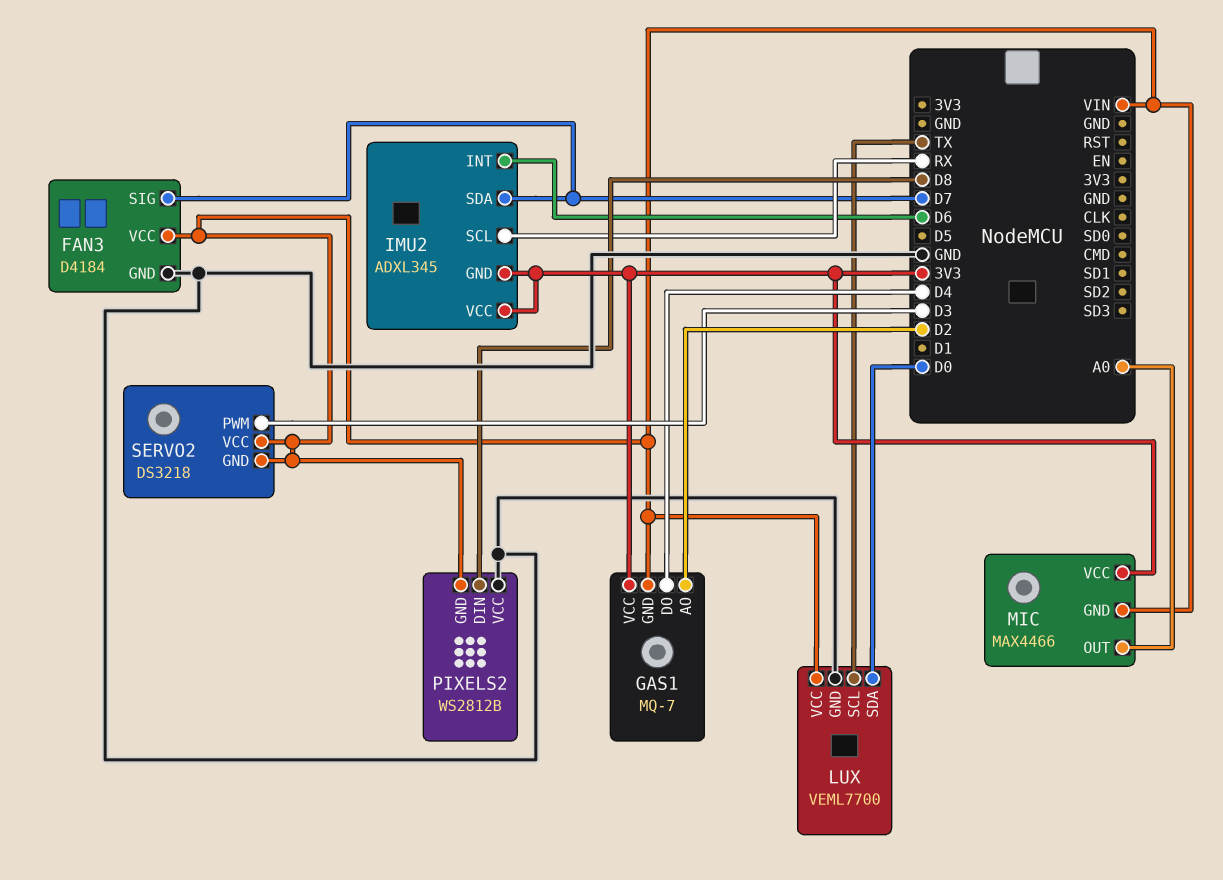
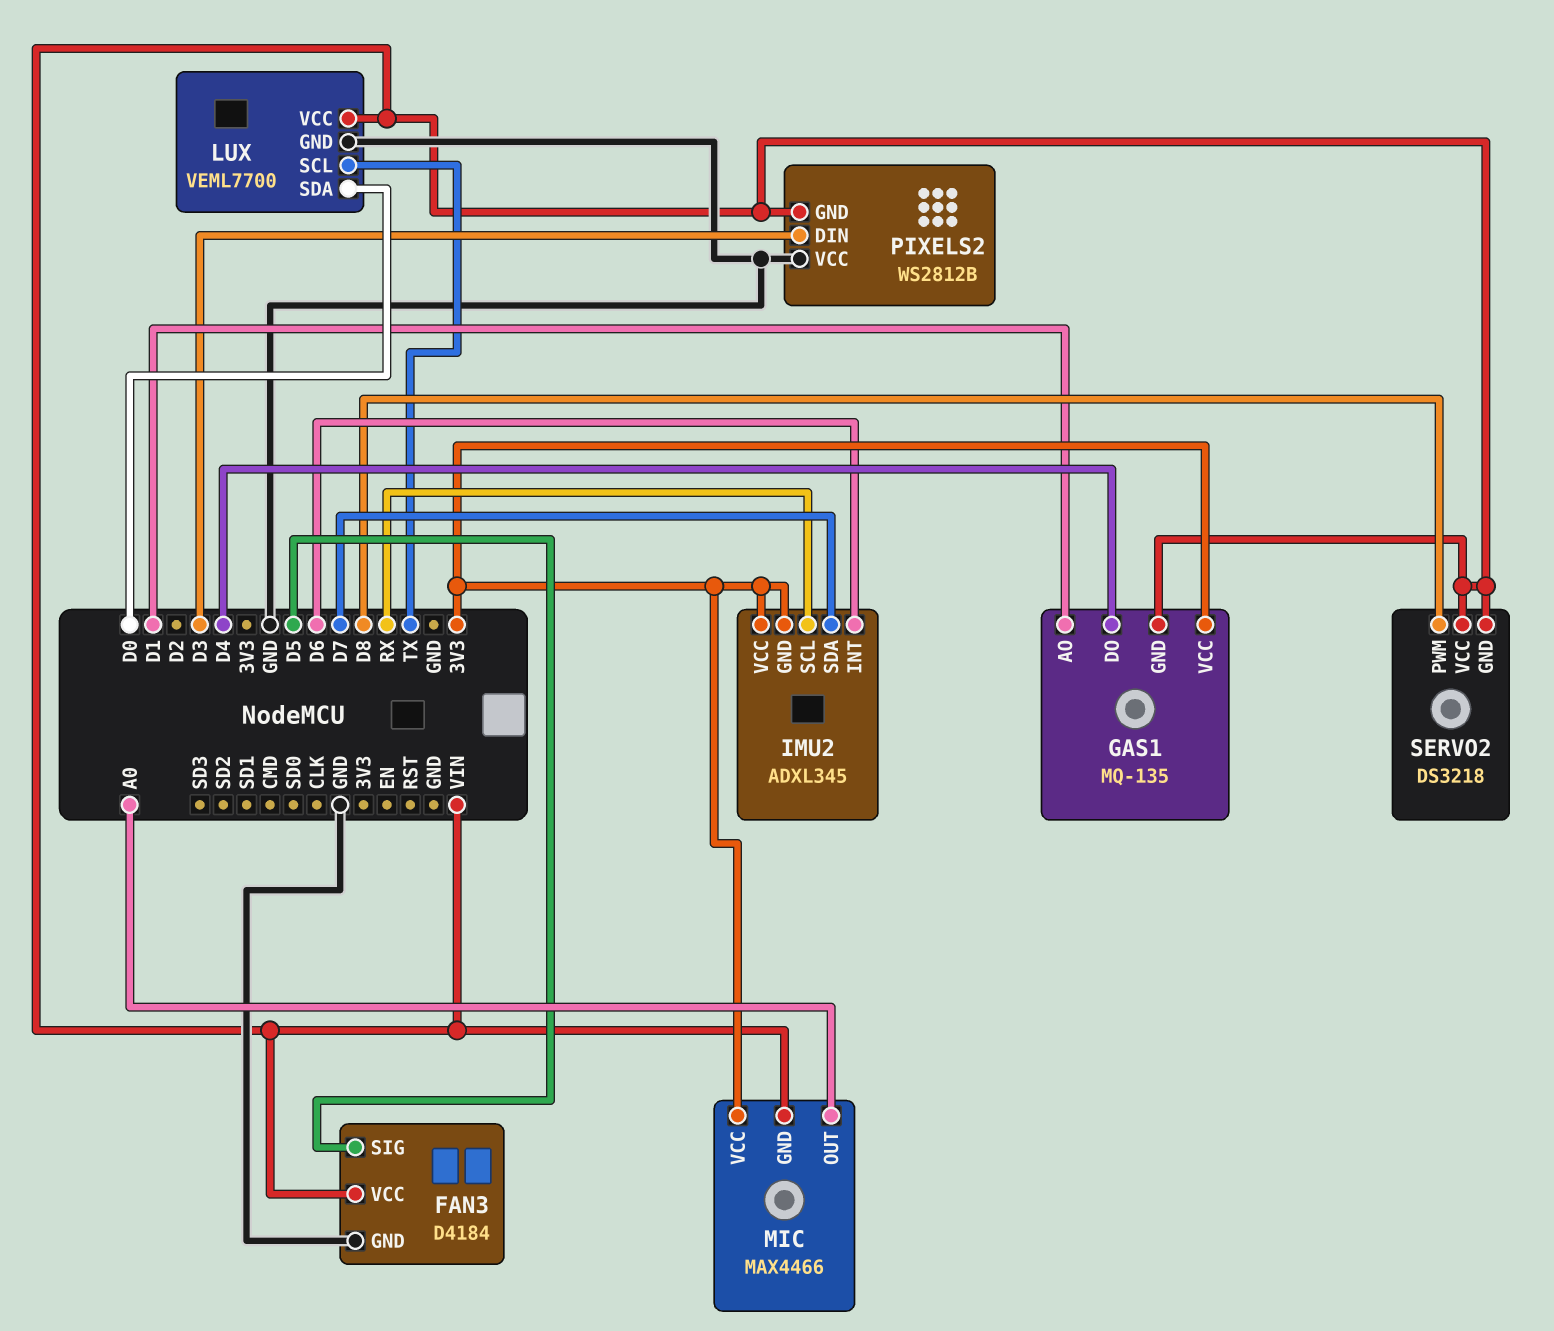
FAN3 pin SIG: D7 -> D5
GAS1: MQ-7 -> MQ-135
GAS1 pin AO: D2 -> D1
PIXELS2 pin DIN: D8 -> D3
SERVO2 pin PWM: D3 -> D8

